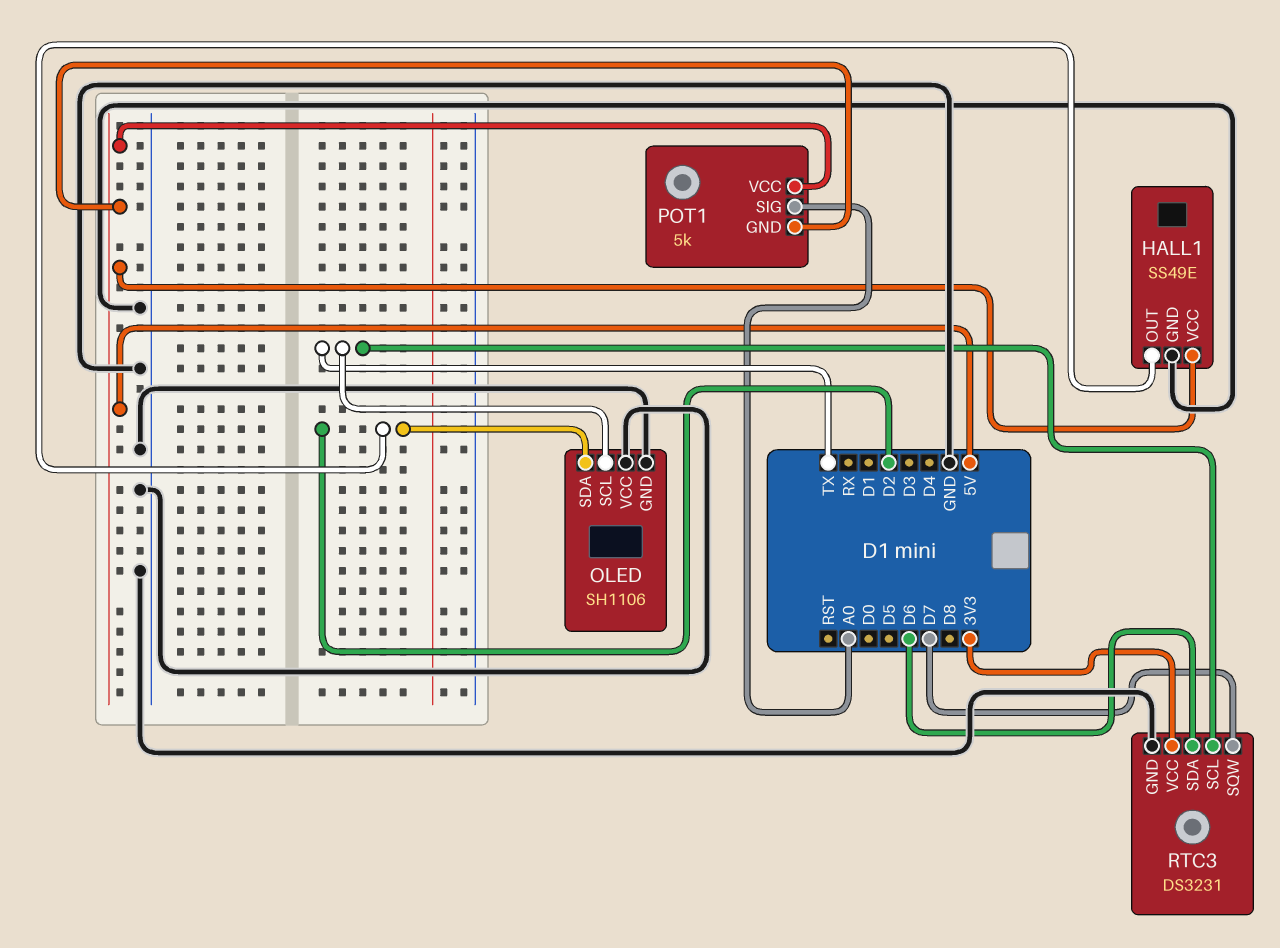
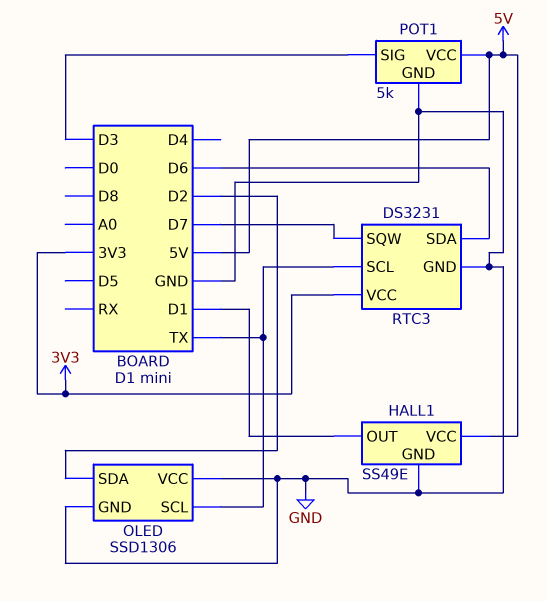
HALL1 pin OUT: D2 -> D1
OLED: SH1106 -> SSD1306
POT1 pin GND: 5V -> GND
POT1 pin SIG: A0 -> D3

